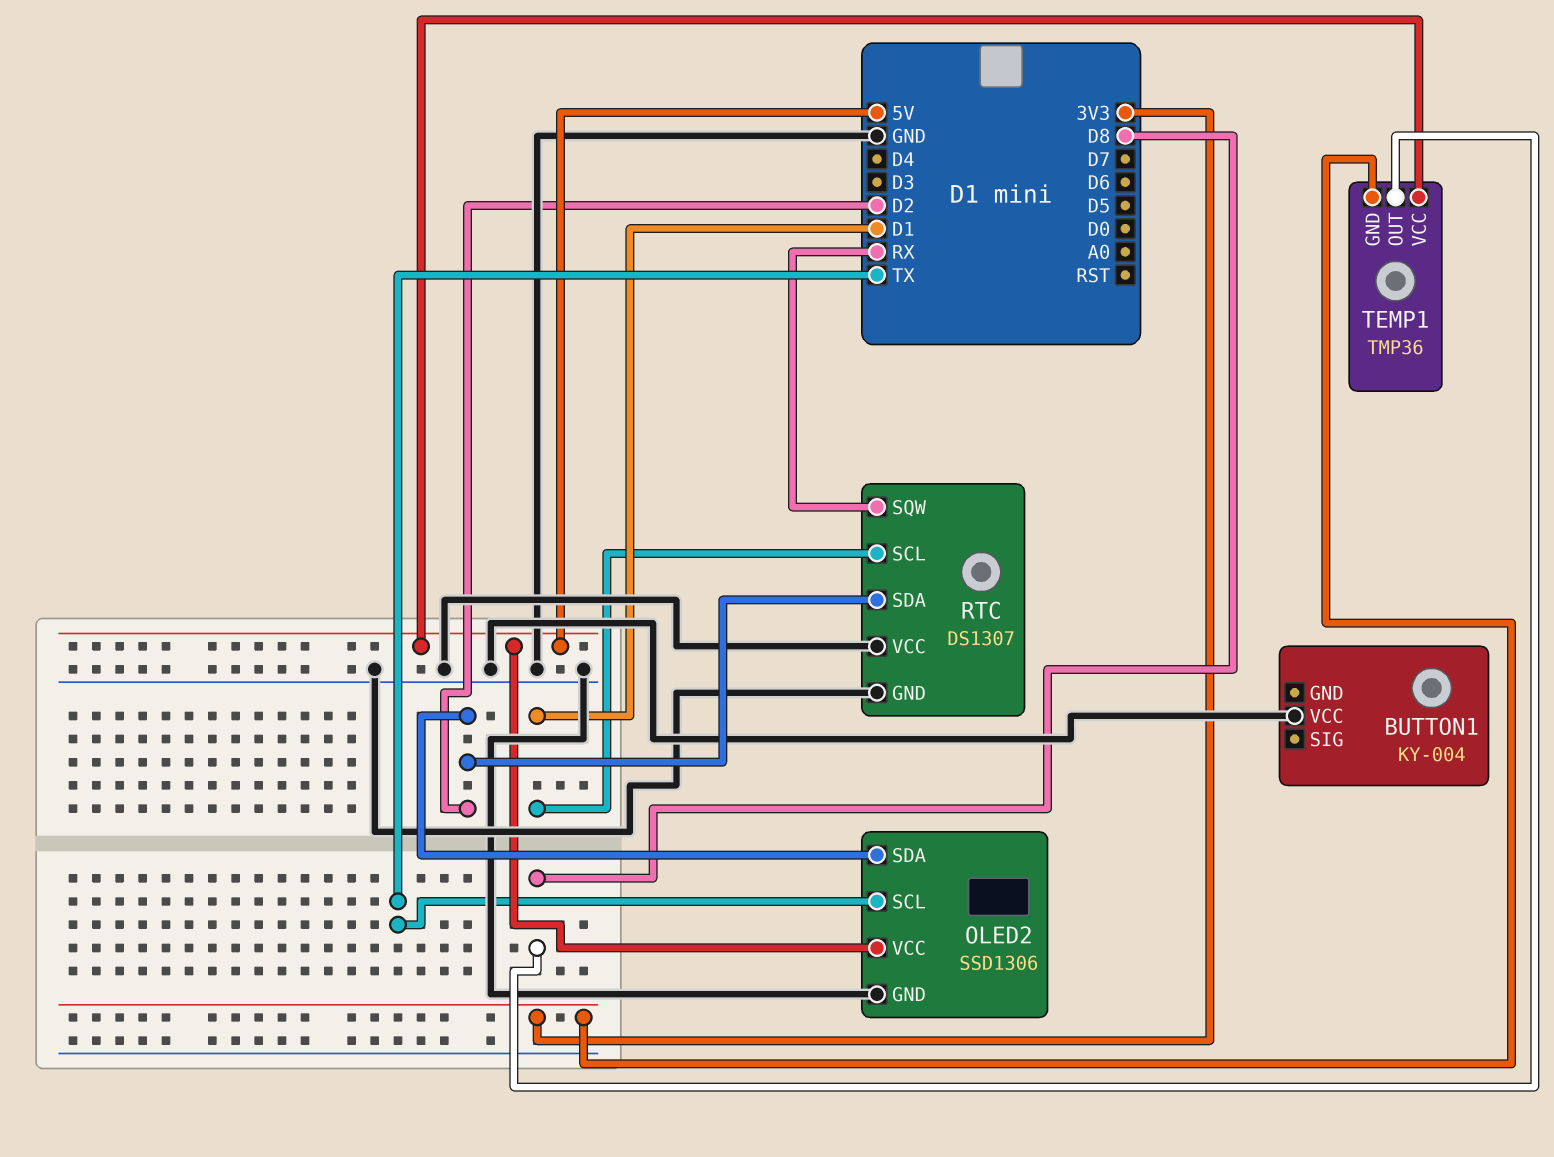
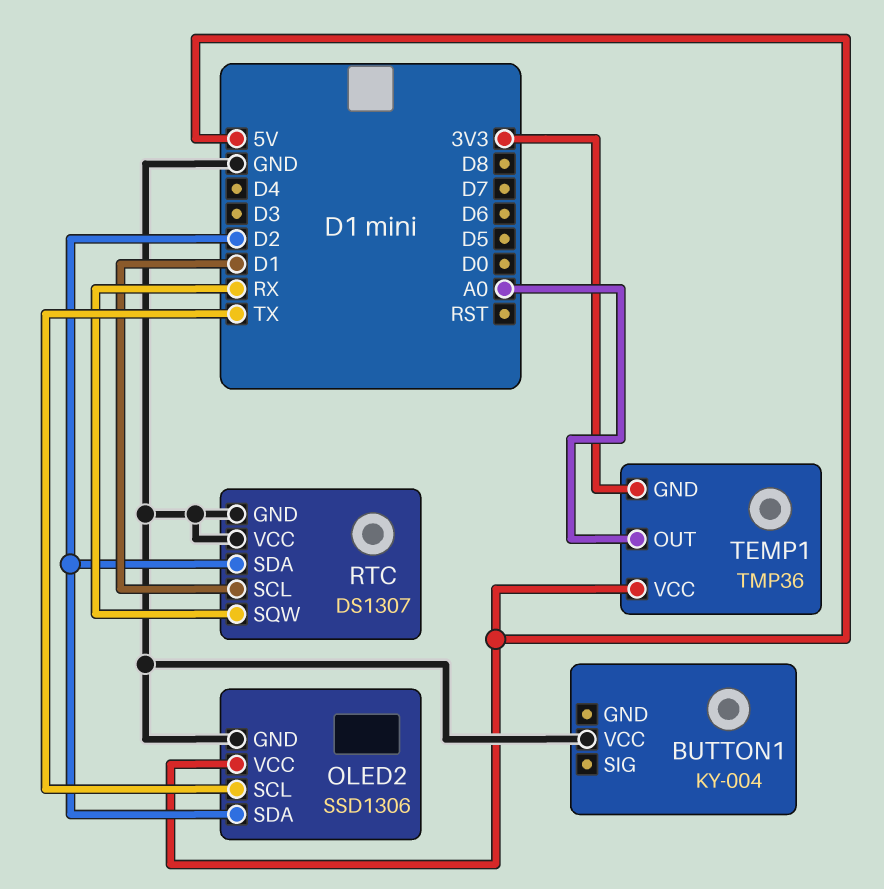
TEMP1 pin OUT: D8 -> A0

